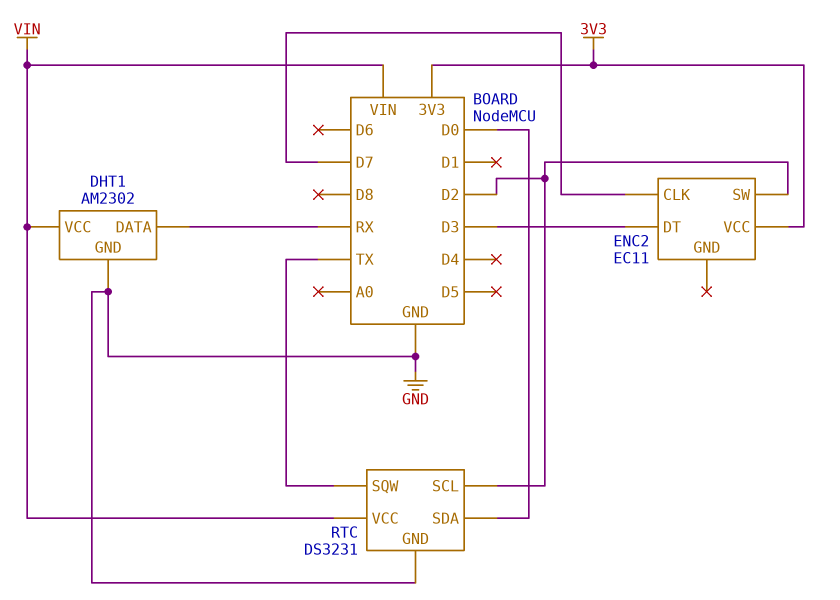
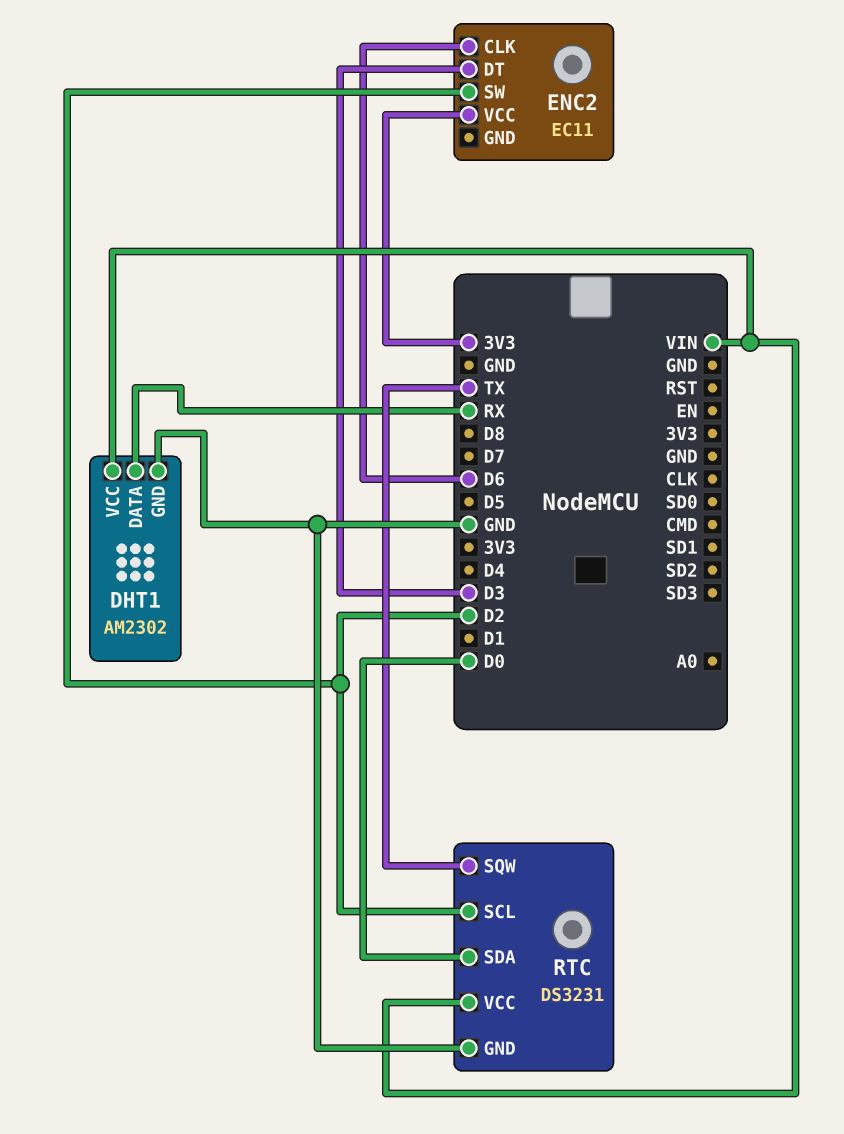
ENC2 pin CLK: D7 -> D6

